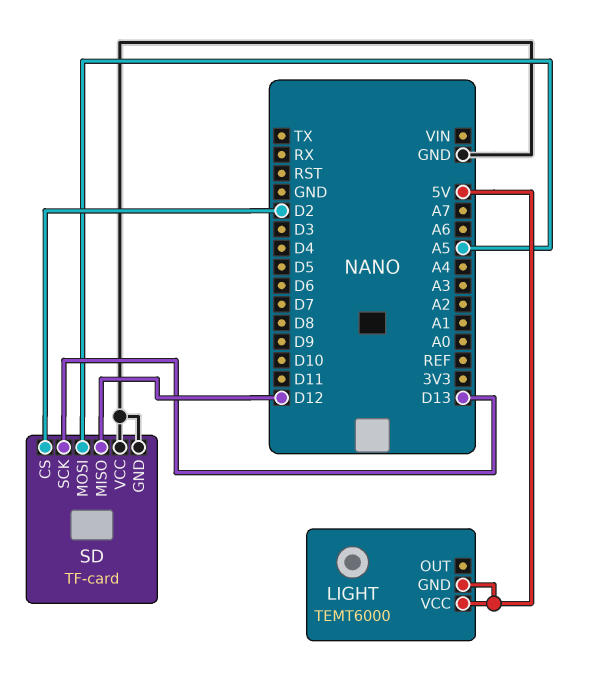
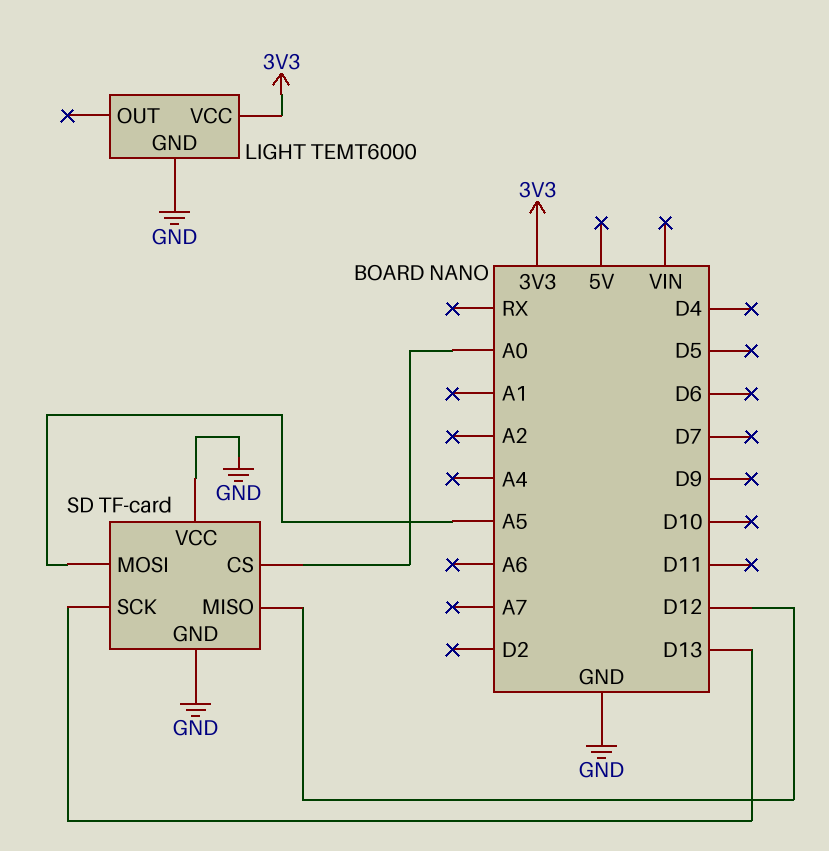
LIGHT pin GND: 5V -> GND
LIGHT pin VCC: 5V -> 3V3
SD pin CS: D2 -> A0

